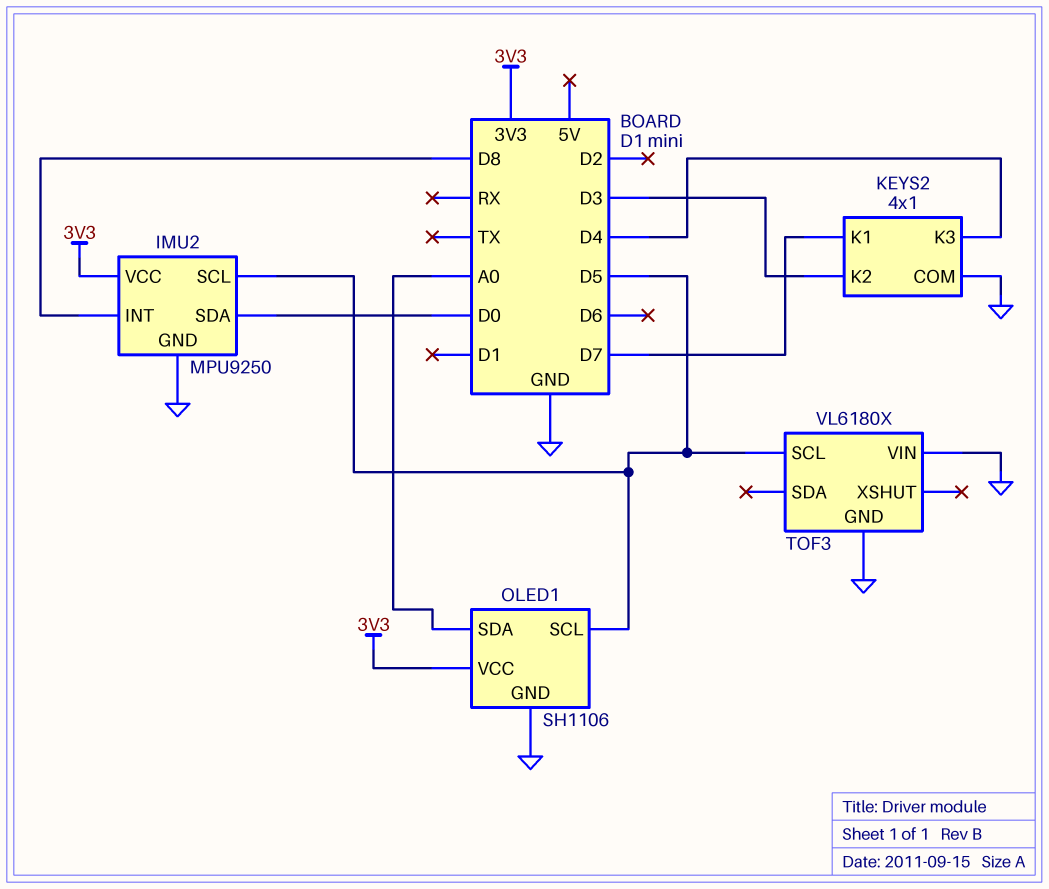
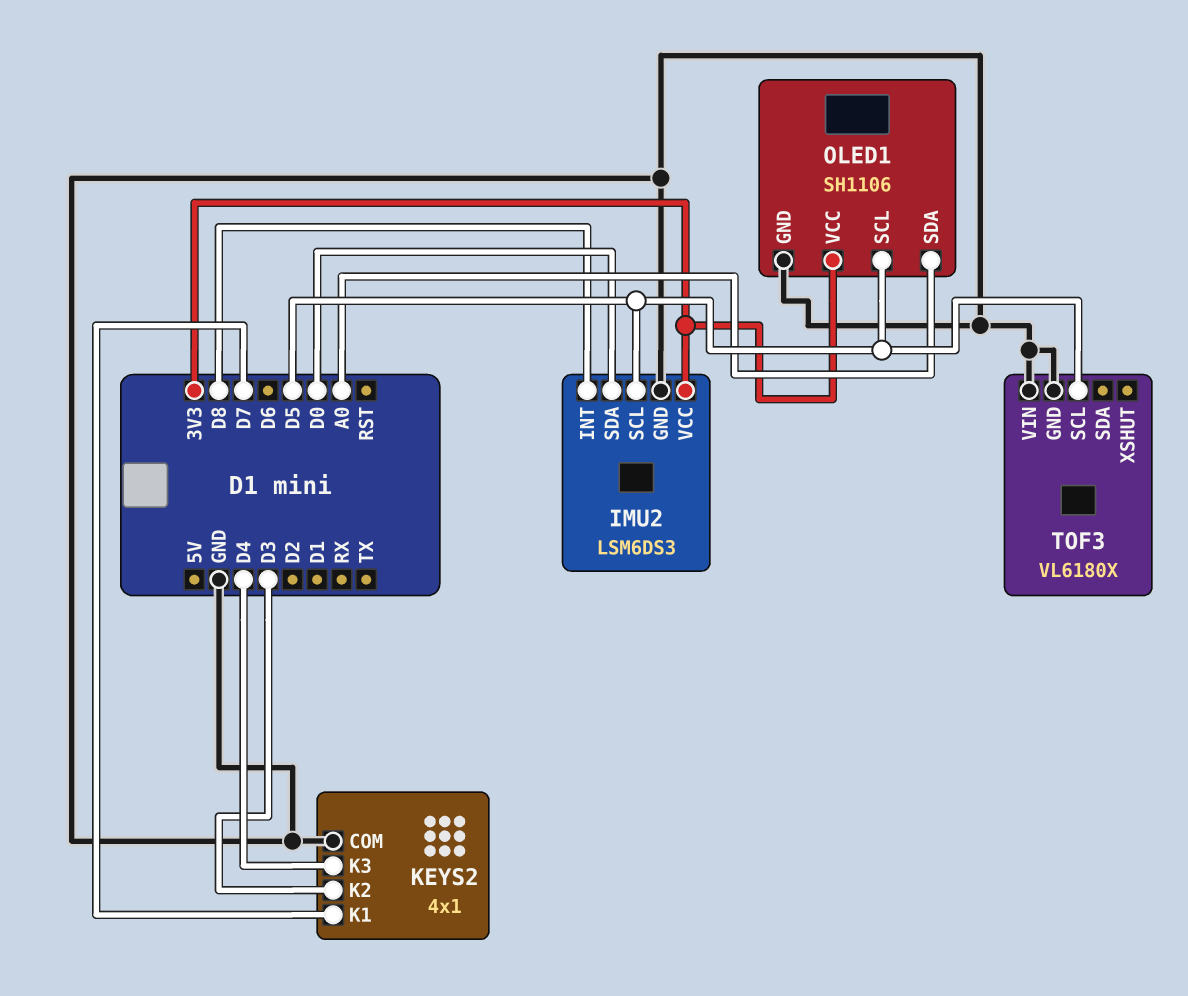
IMU2: MPU9250 -> LSM6DS3

